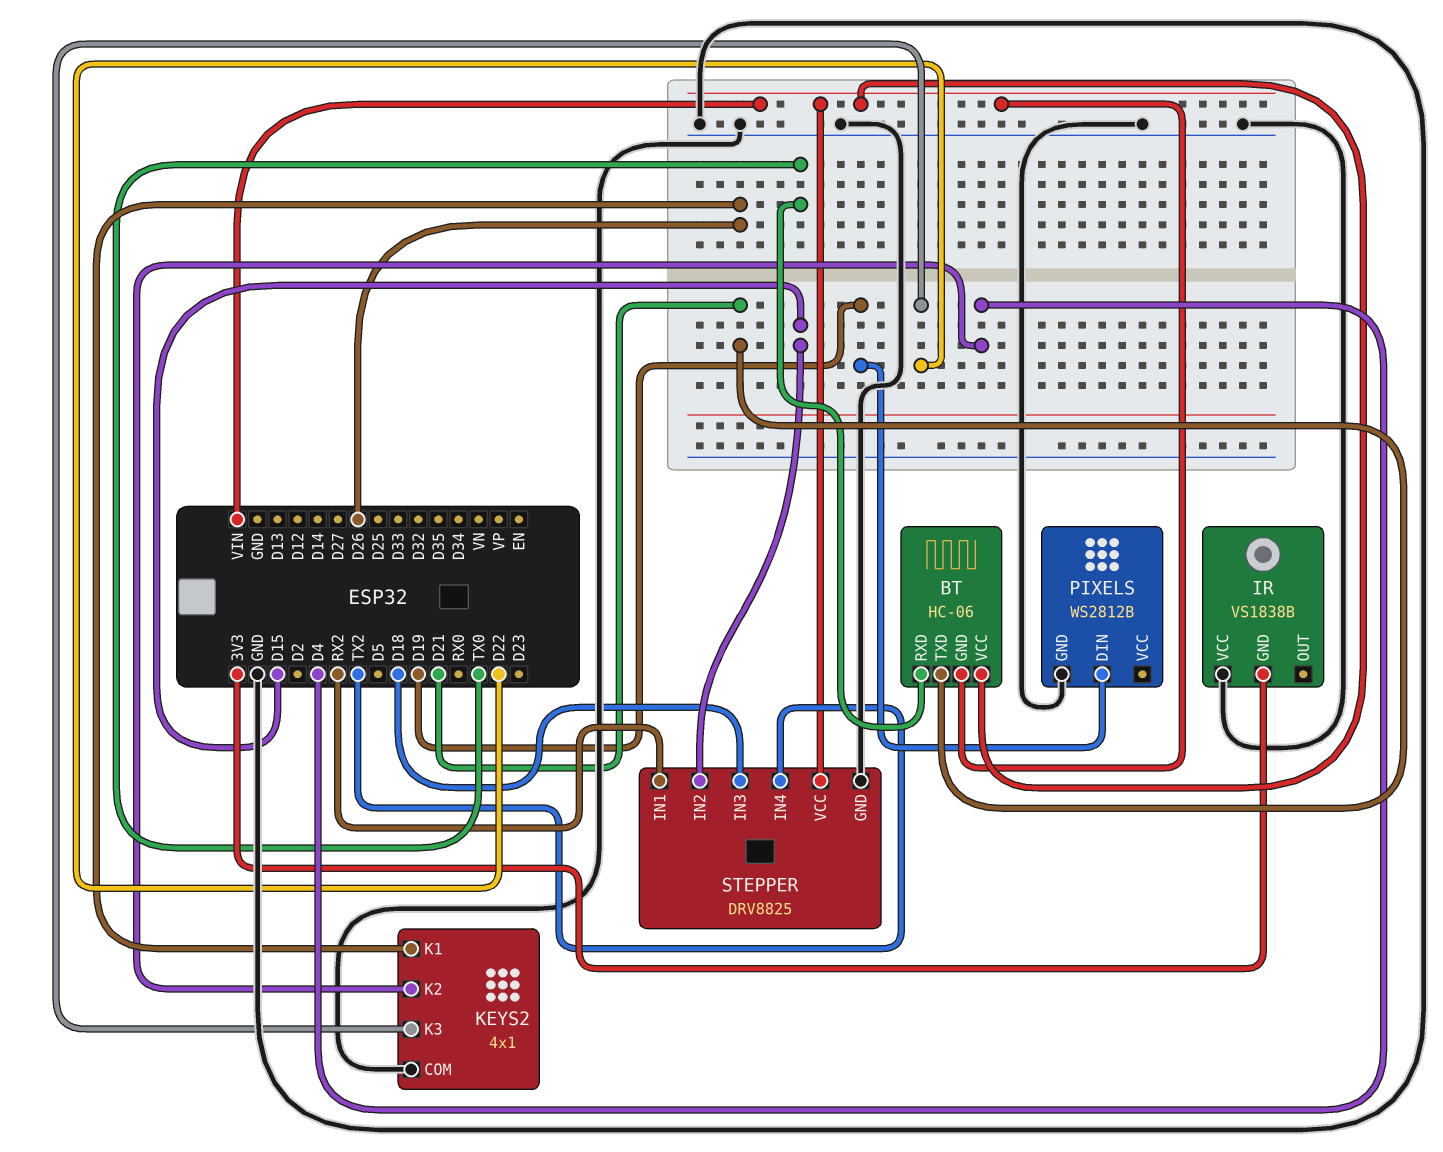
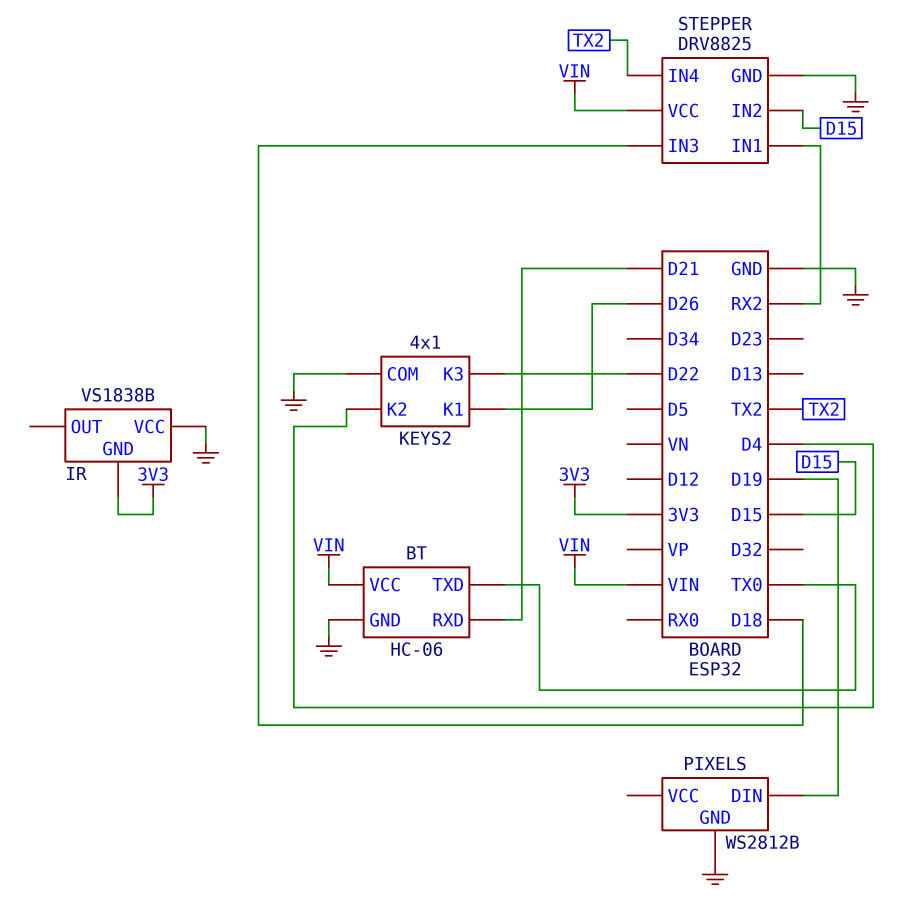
BT pin GND: VIN -> GND
BT pin RXD: TX0 -> D21
BT pin TXD: D21 -> TX0

